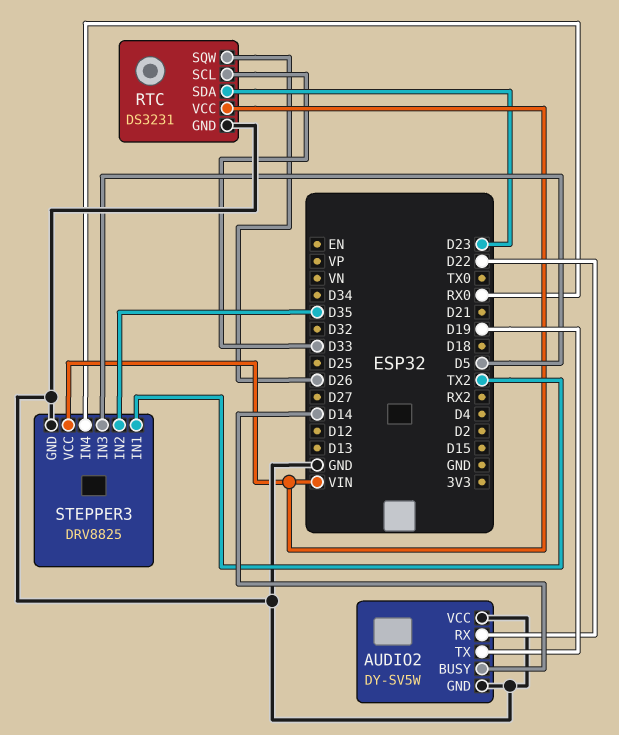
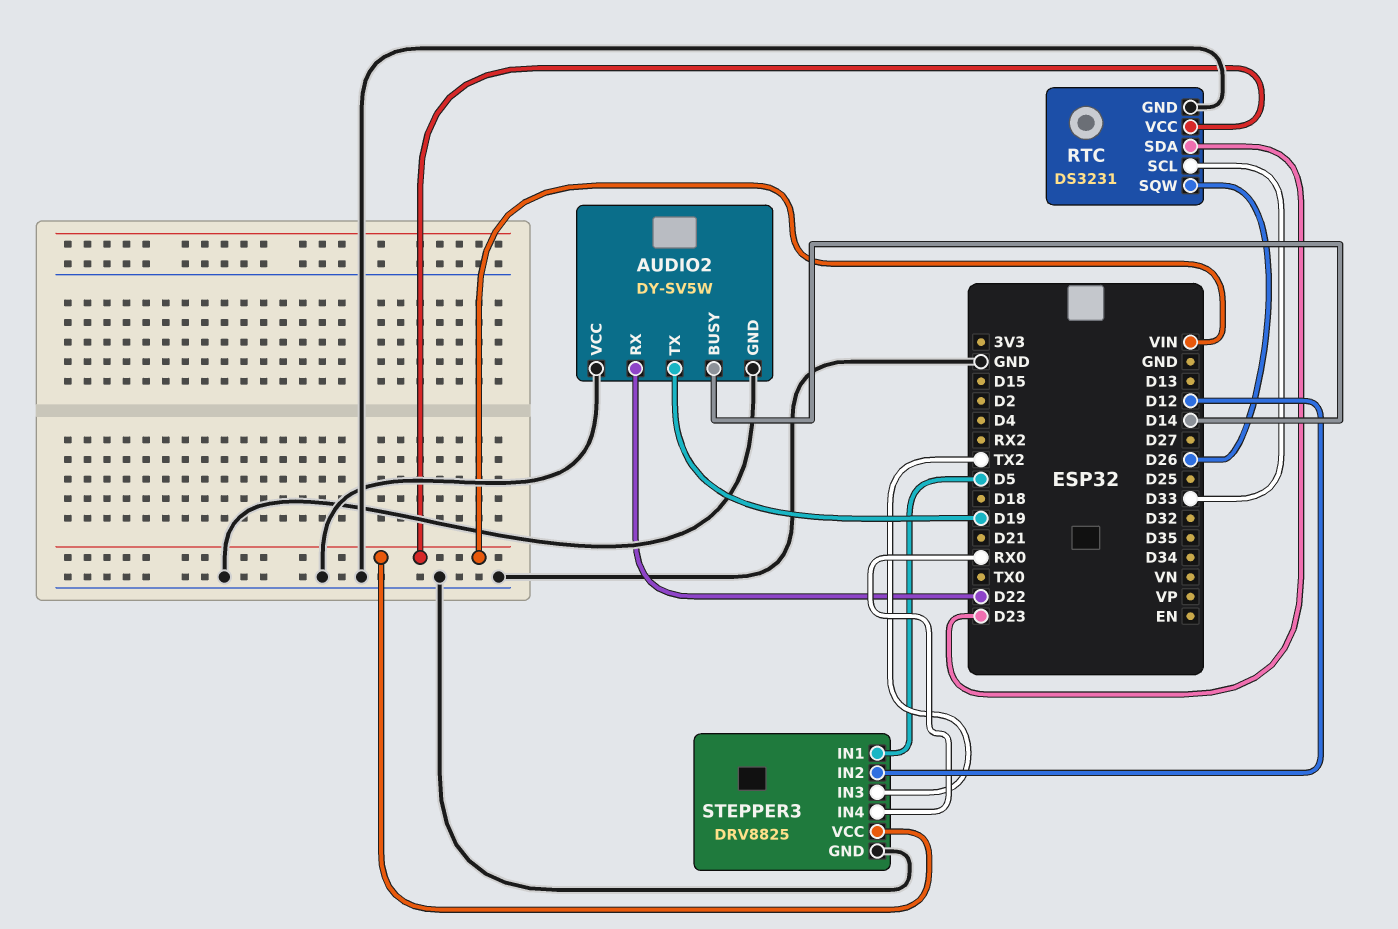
STEPPER3 pin IN1: TX2 -> D5
STEPPER3 pin IN2: D35 -> D12
STEPPER3 pin IN3: D5 -> TX2

